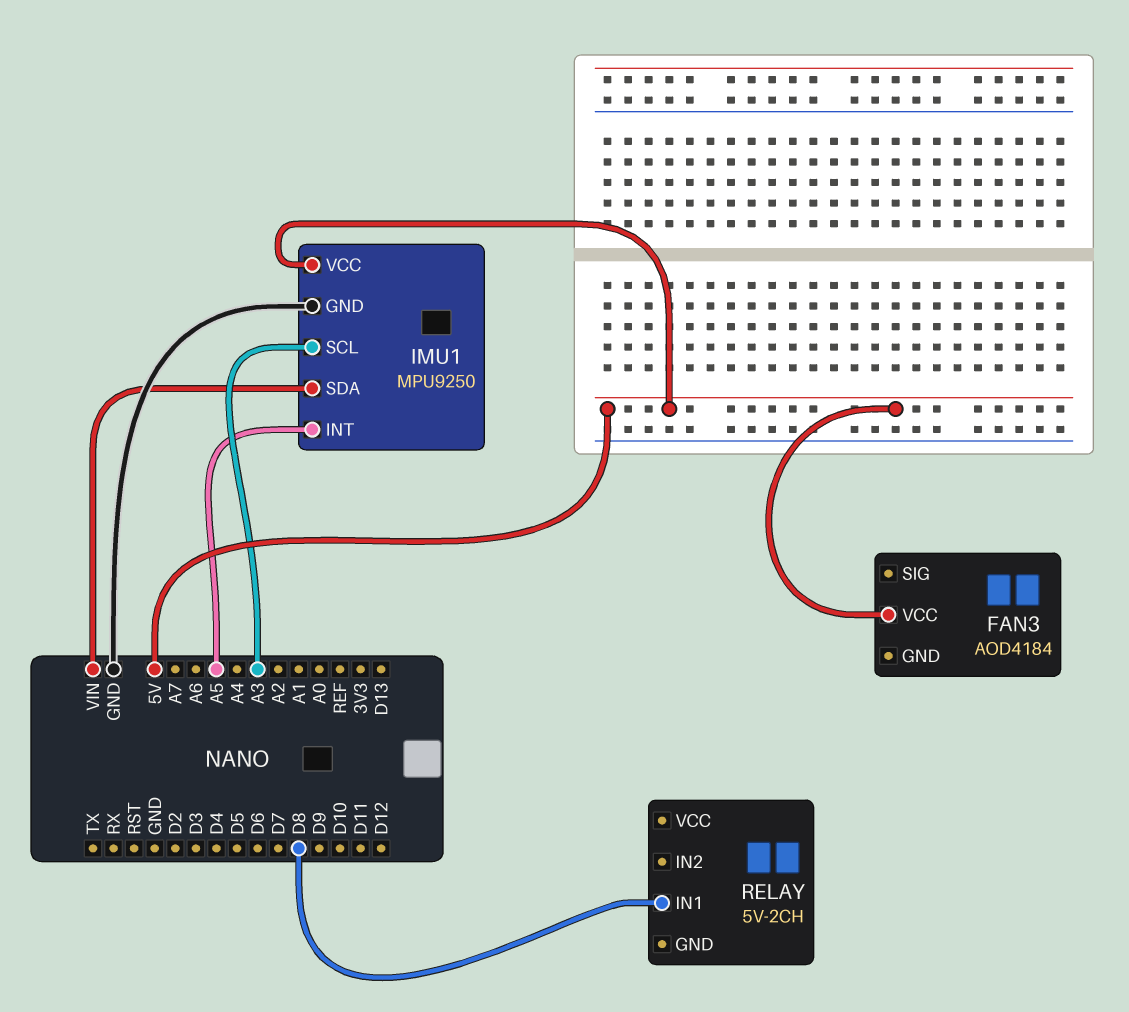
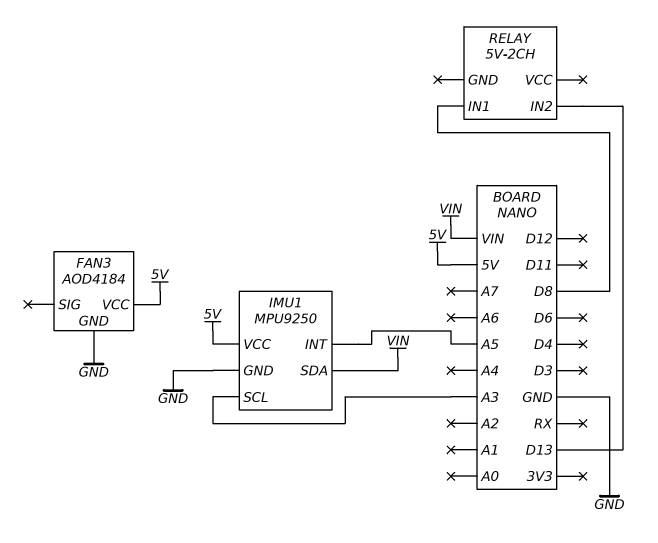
FAN3 pin GND: none -> GND
RELAY pin IN2: none -> D13

